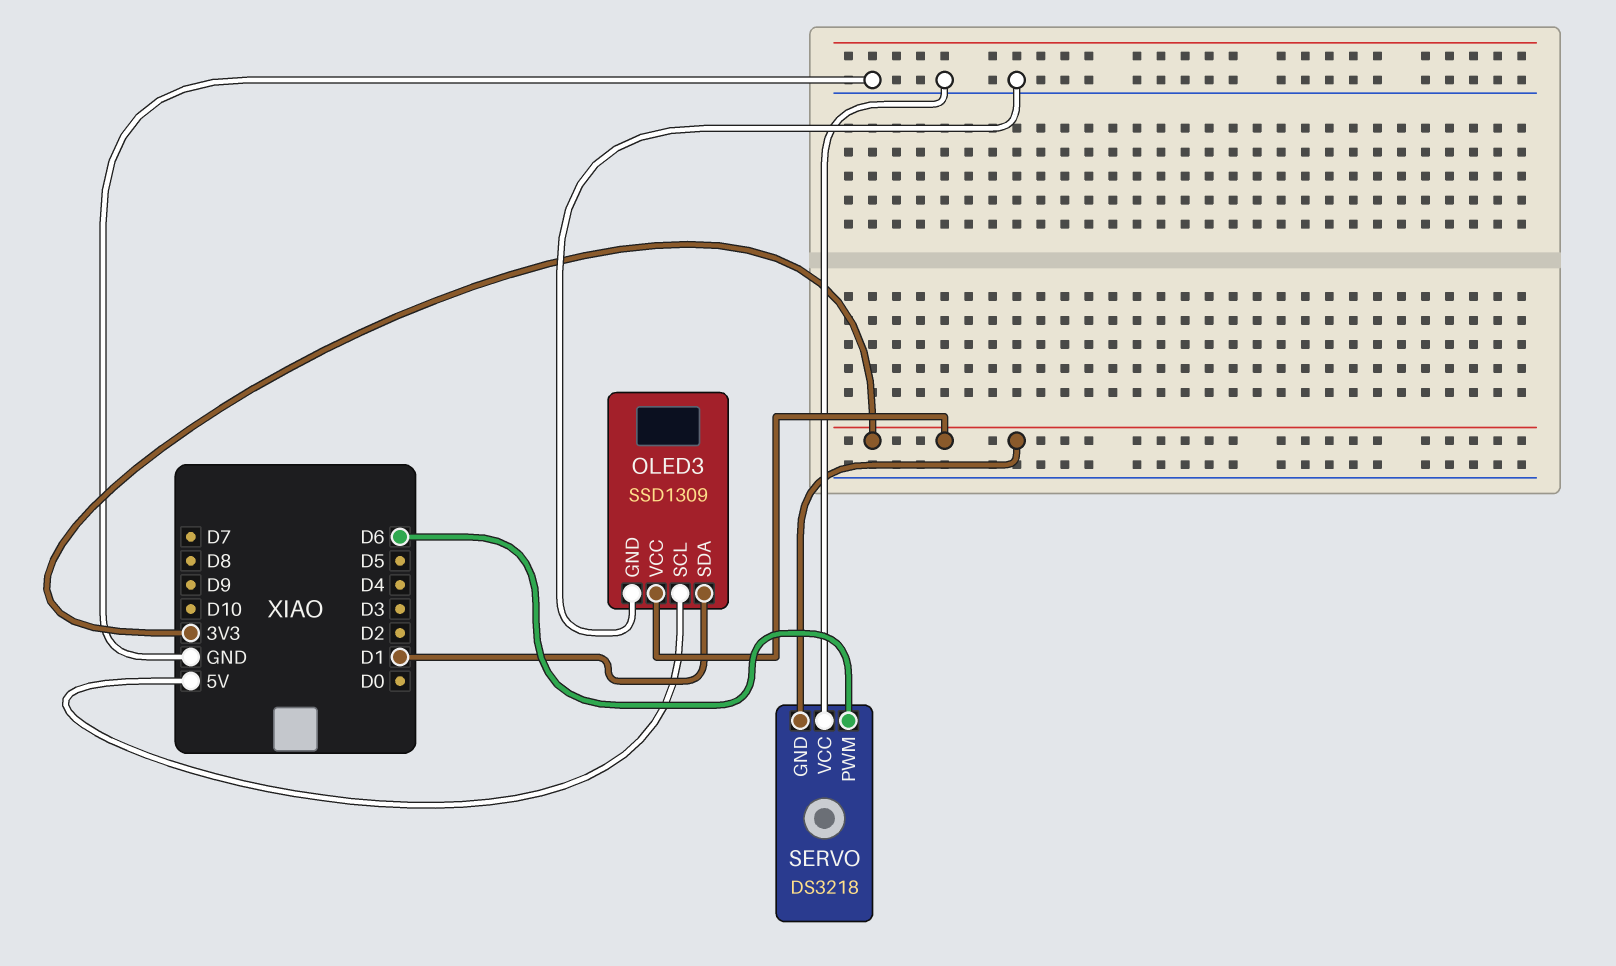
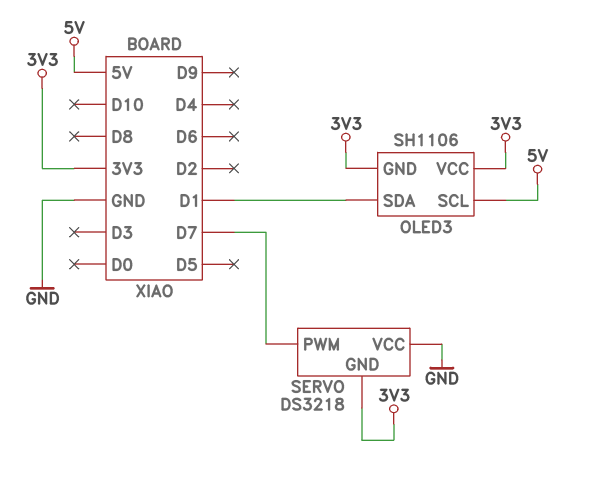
OLED3: SSD1309 -> SH1106
OLED3 pin GND: GND -> 3V3
SERVO pin PWM: D6 -> D7

